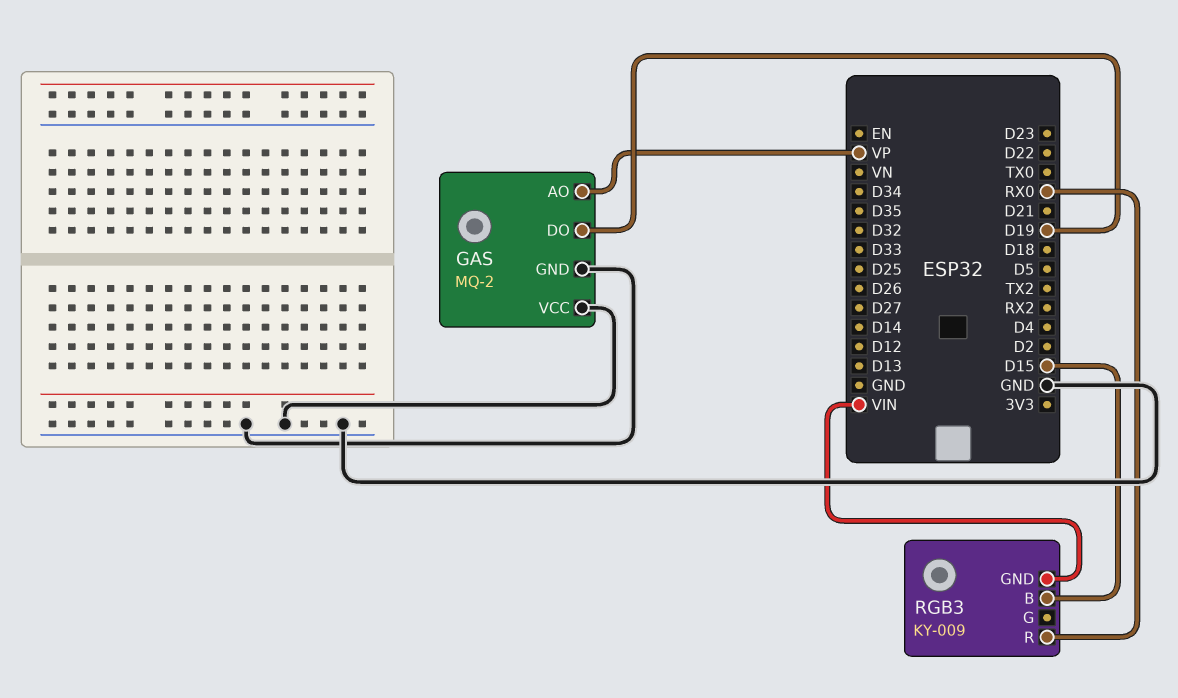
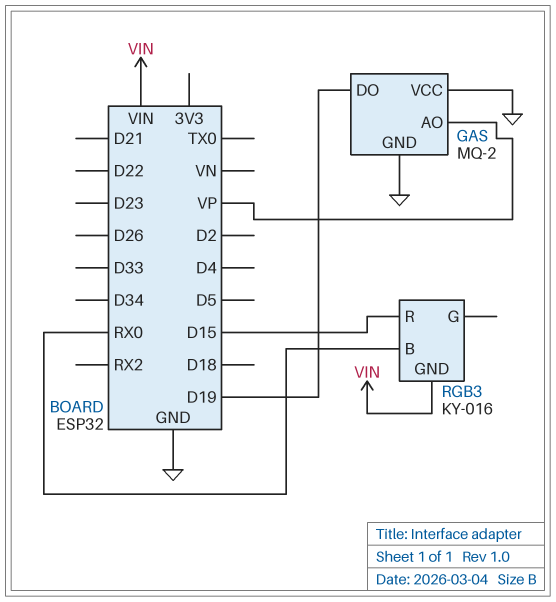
RGB3: KY-009 -> KY-016
RGB3 pin B: D15 -> RX0
RGB3 pin R: RX0 -> D15

